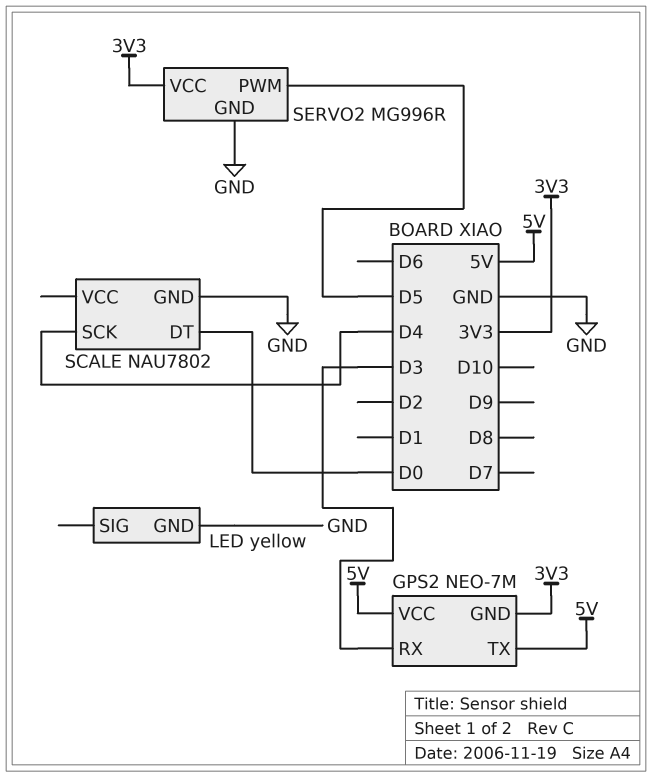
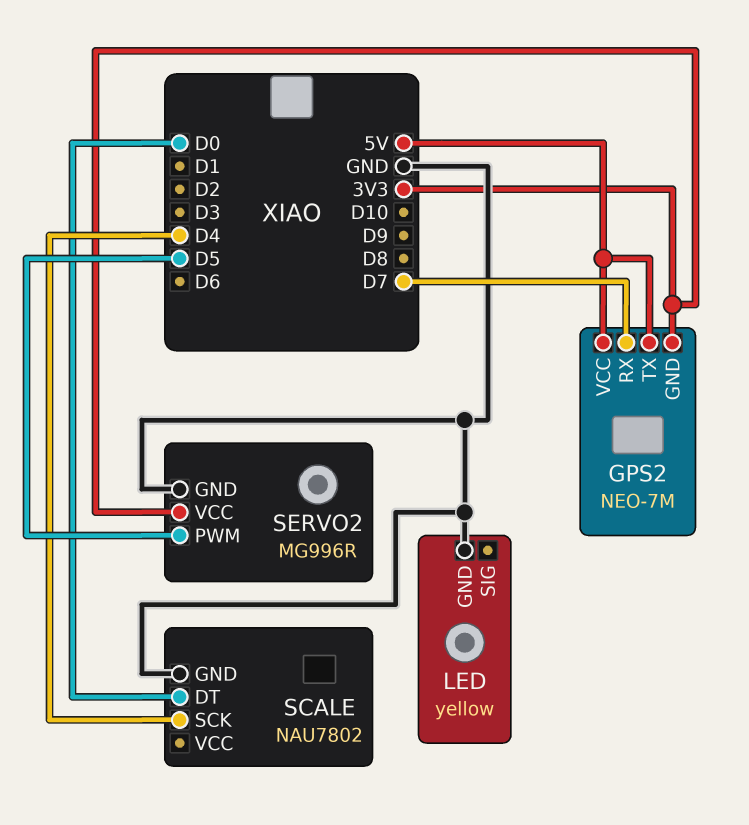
GPS2 pin RX: D3 -> D7

